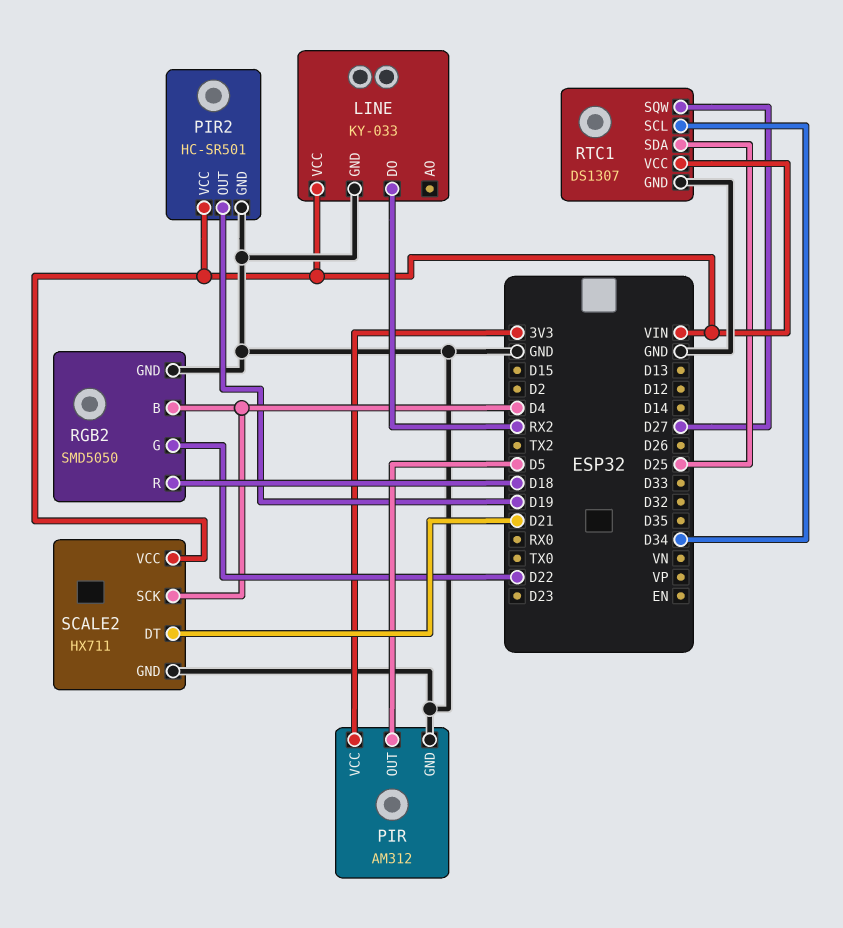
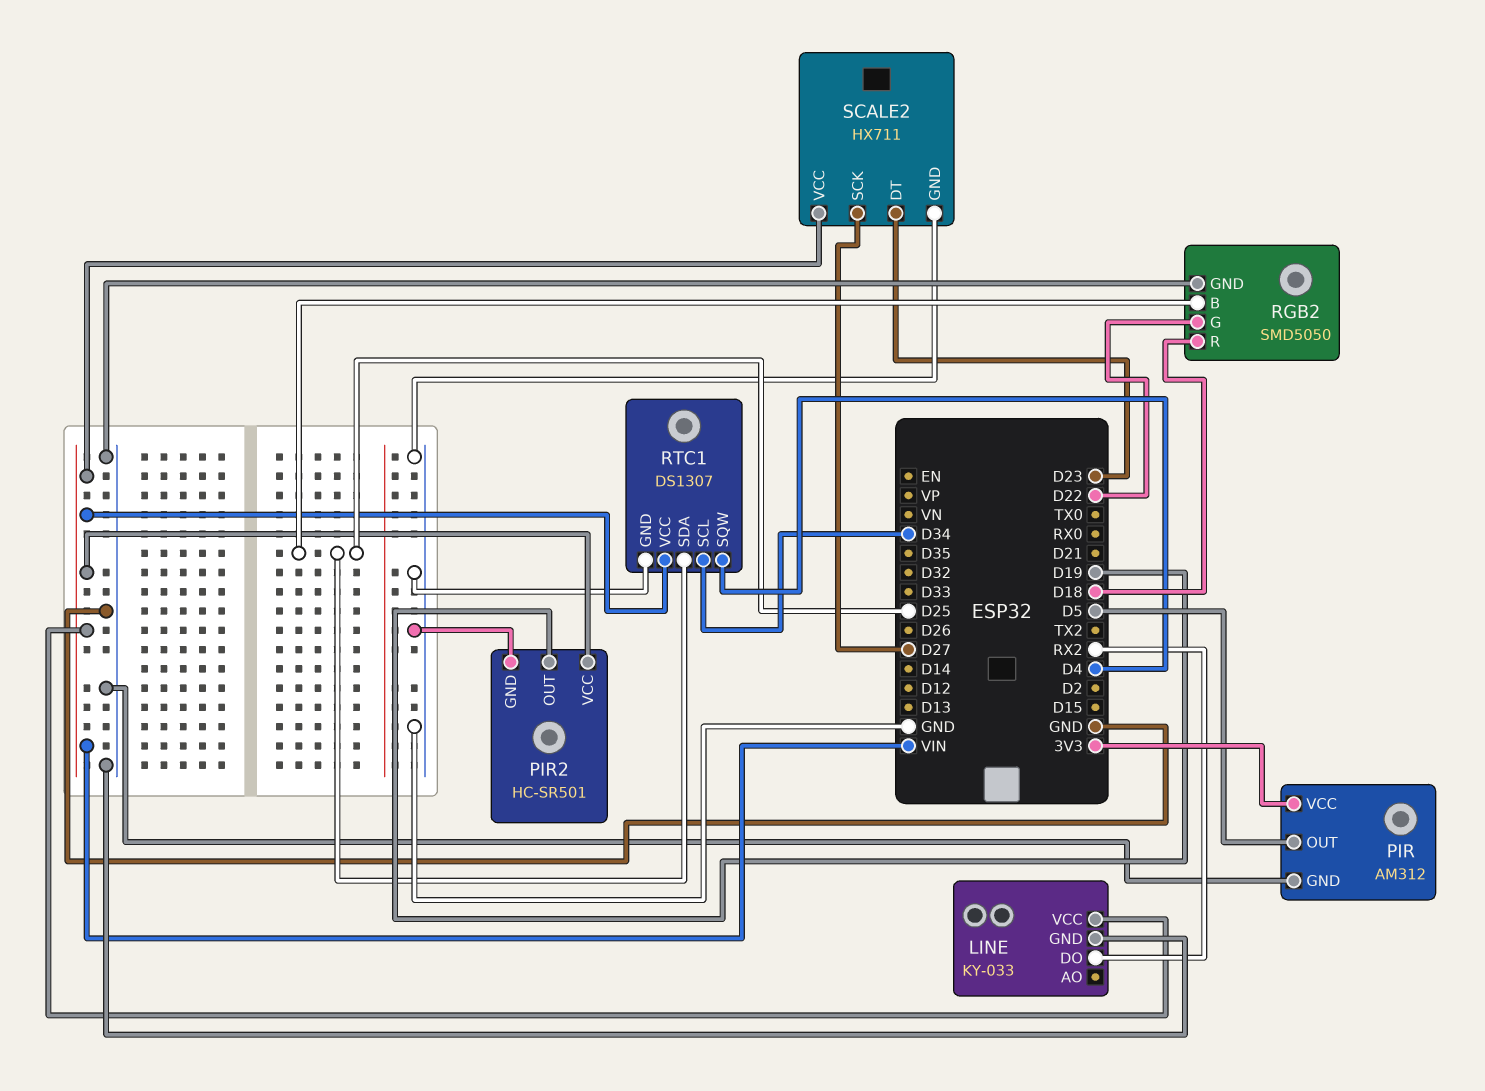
RGB2 pin B: D4 -> D25
RTC1 pin SQW: D27 -> D4
SCALE2 pin DT: D21 -> D23
SCALE2 pin SCK: D4 -> D27

